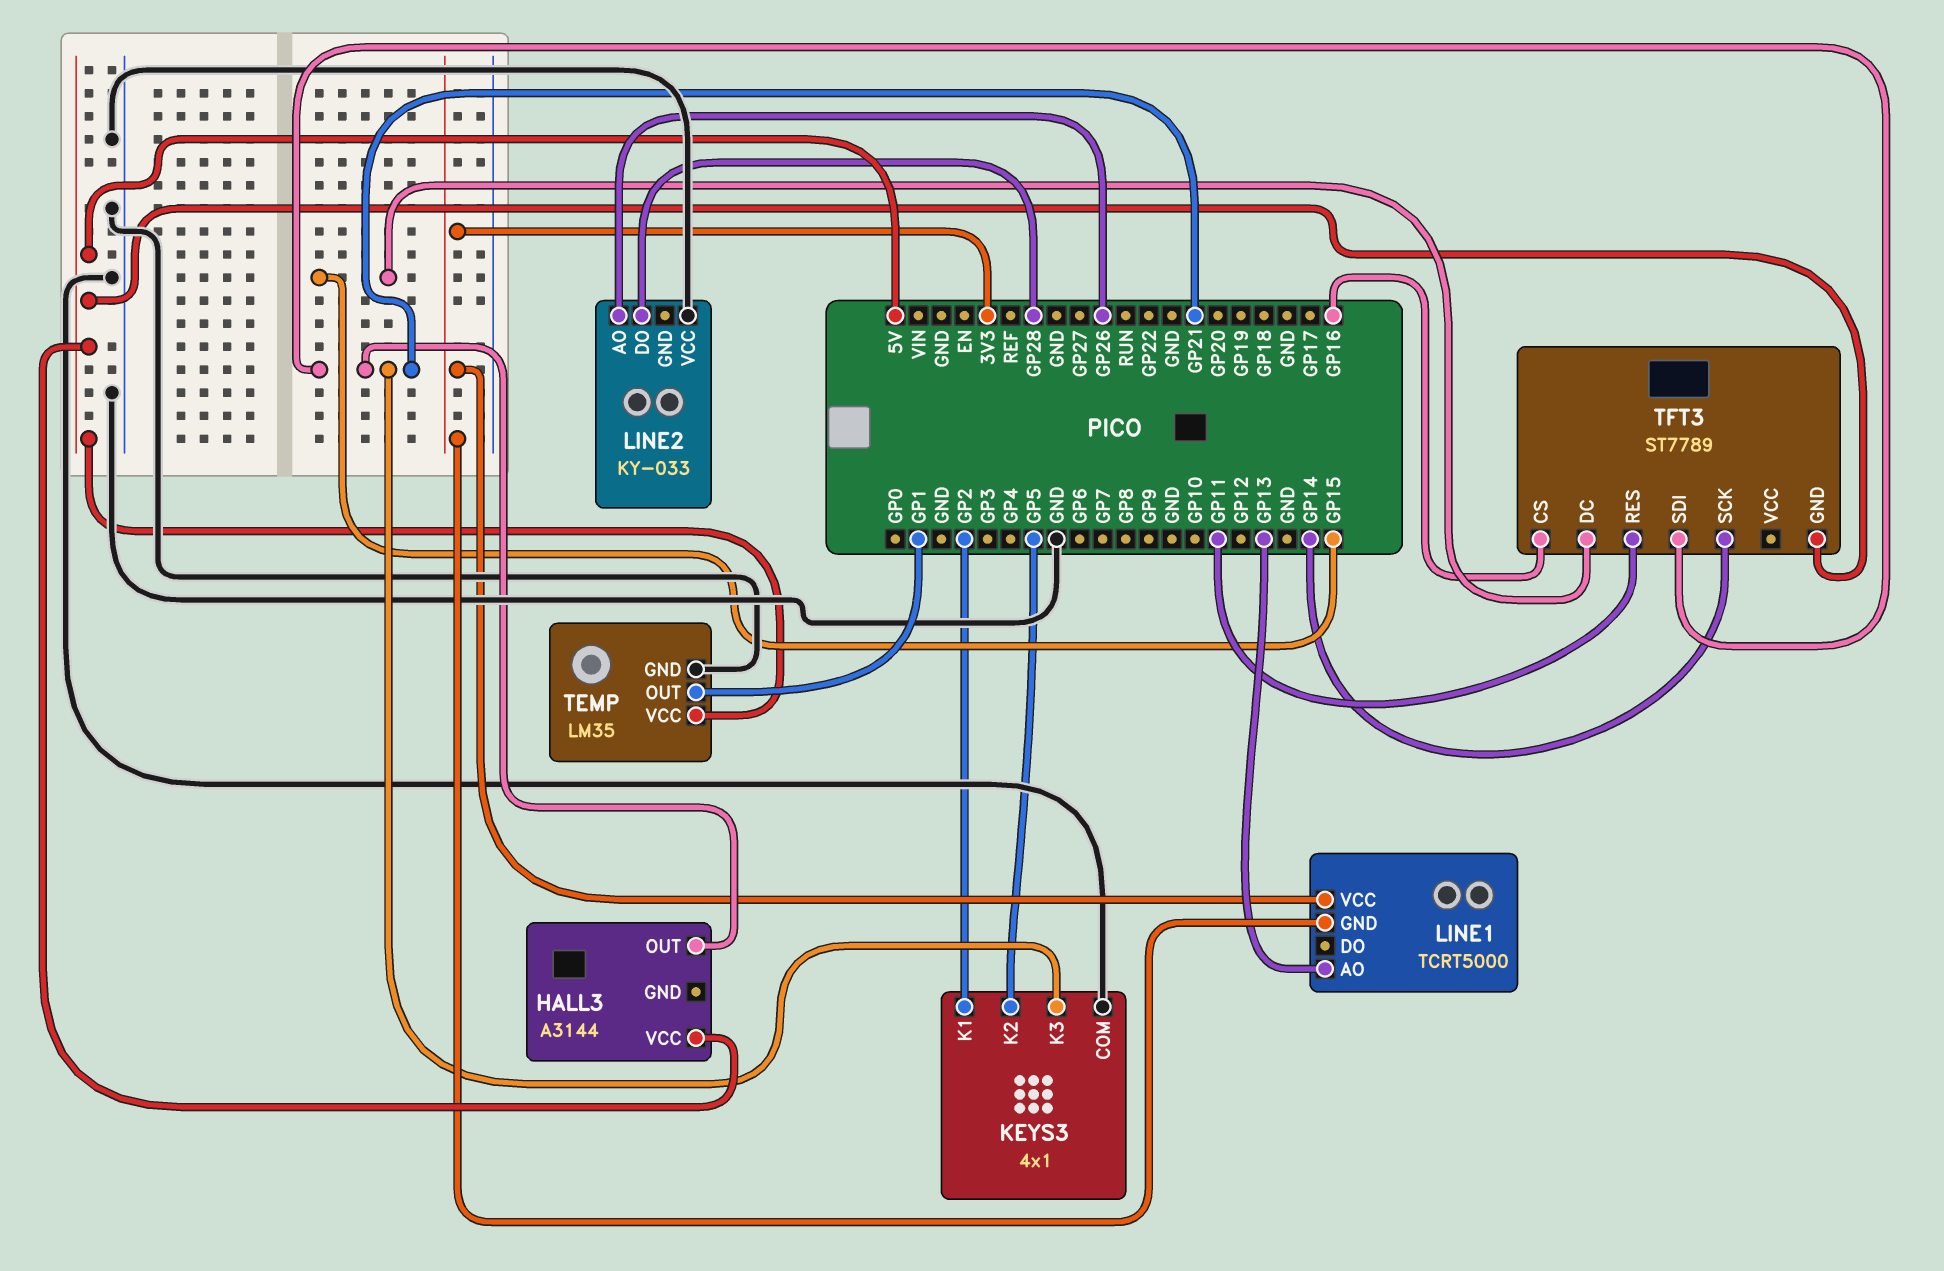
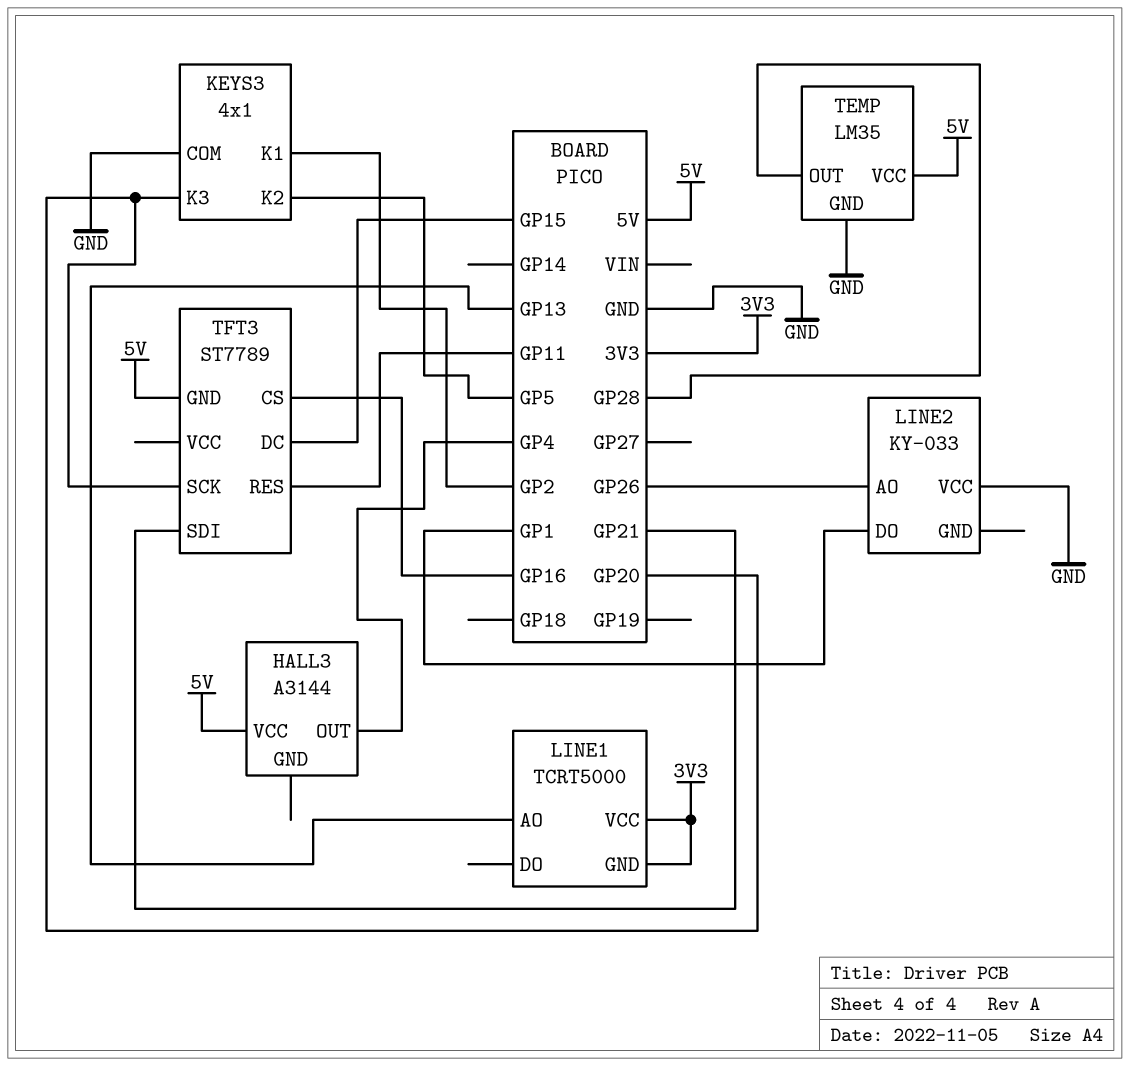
HALL3 pin OUT: GP21 -> GP4
KEYS3 pin K3: GP21 -> GP20
LINE2 pin DO: GP28 -> GP1
TEMP pin OUT: GP1 -> GP28
TFT3 pin SCK: GP14 -> GP20

